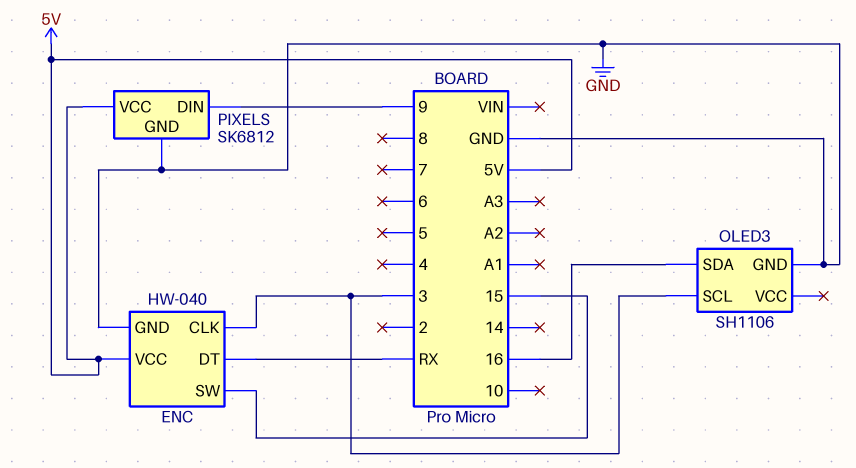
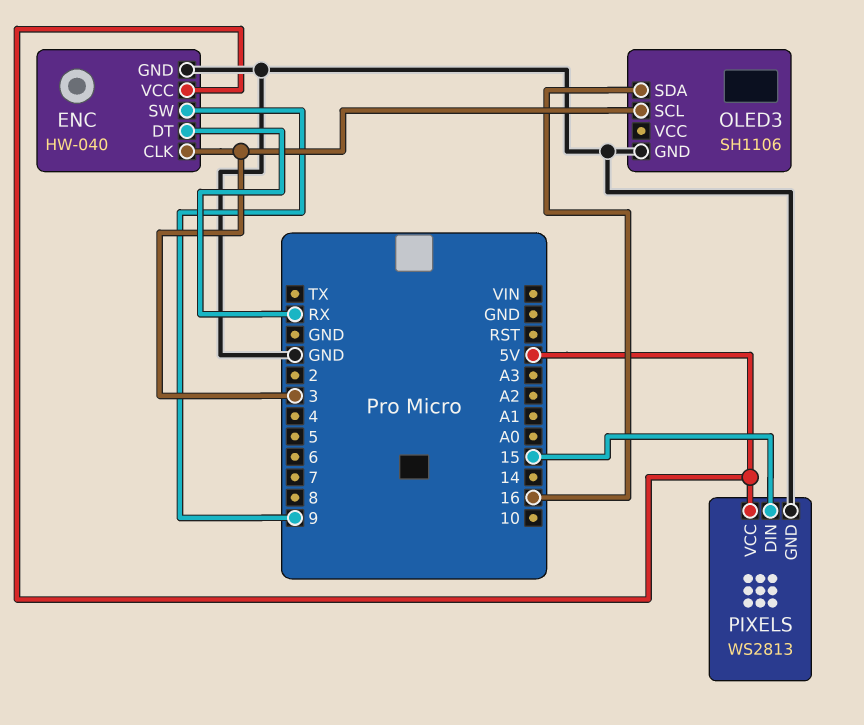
ENC pin SW: 15 -> 9
PIXELS: SK6812 -> WS2813
PIXELS pin DIN: 9 -> 15

